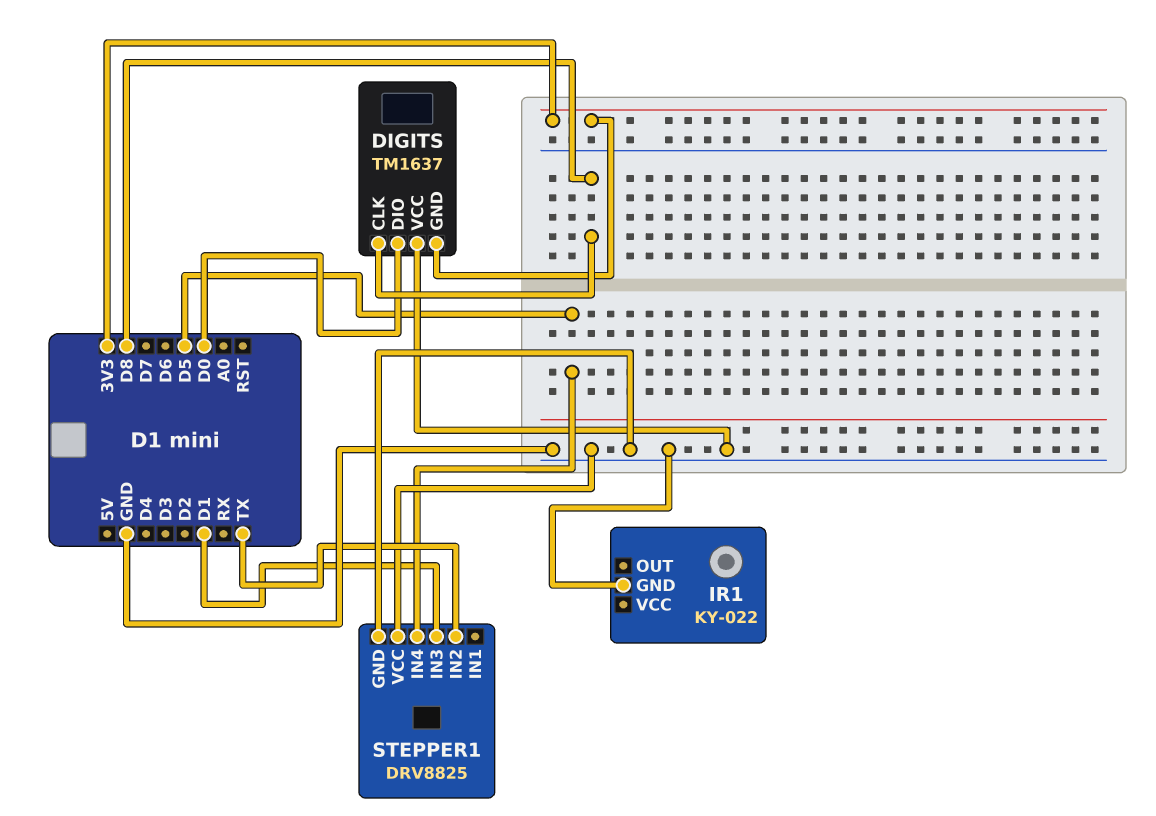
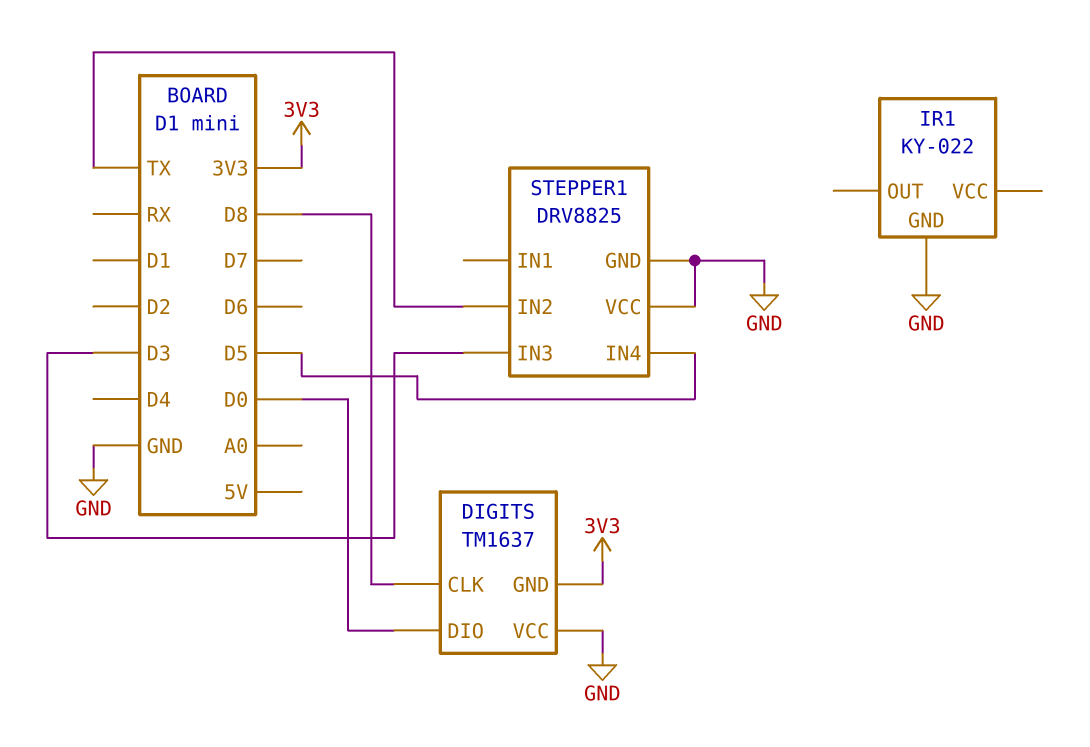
STEPPER1 pin IN3: D1 -> D3

